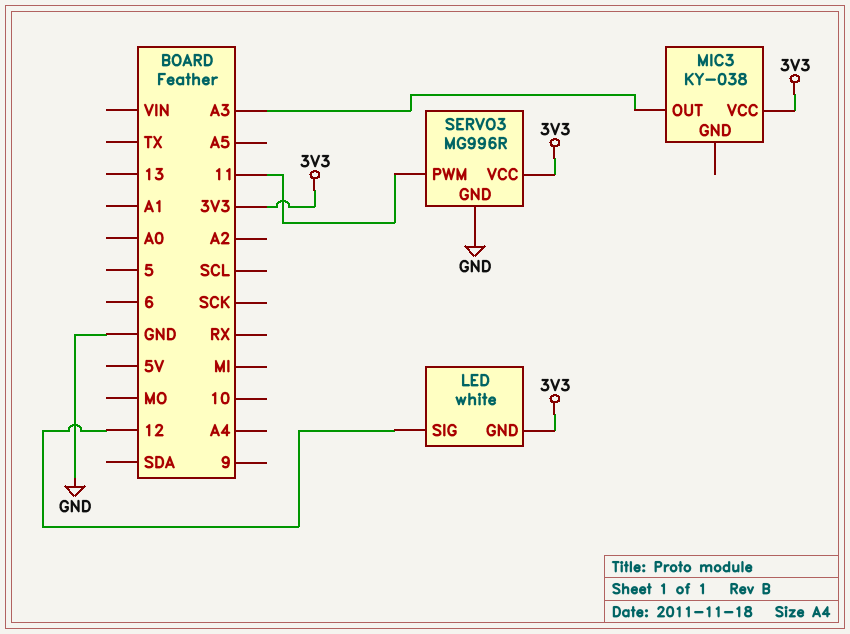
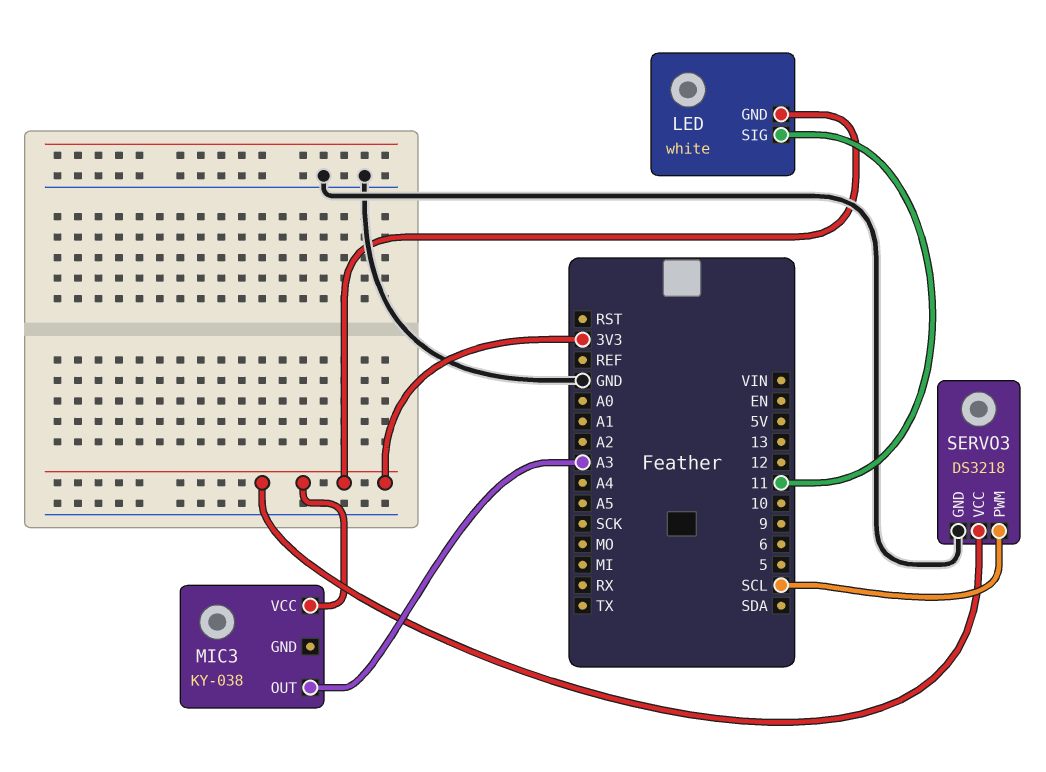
LED pin SIG: 12 -> 11
SERVO3: MG996R -> DS3218
SERVO3 pin PWM: 11 -> SCL

